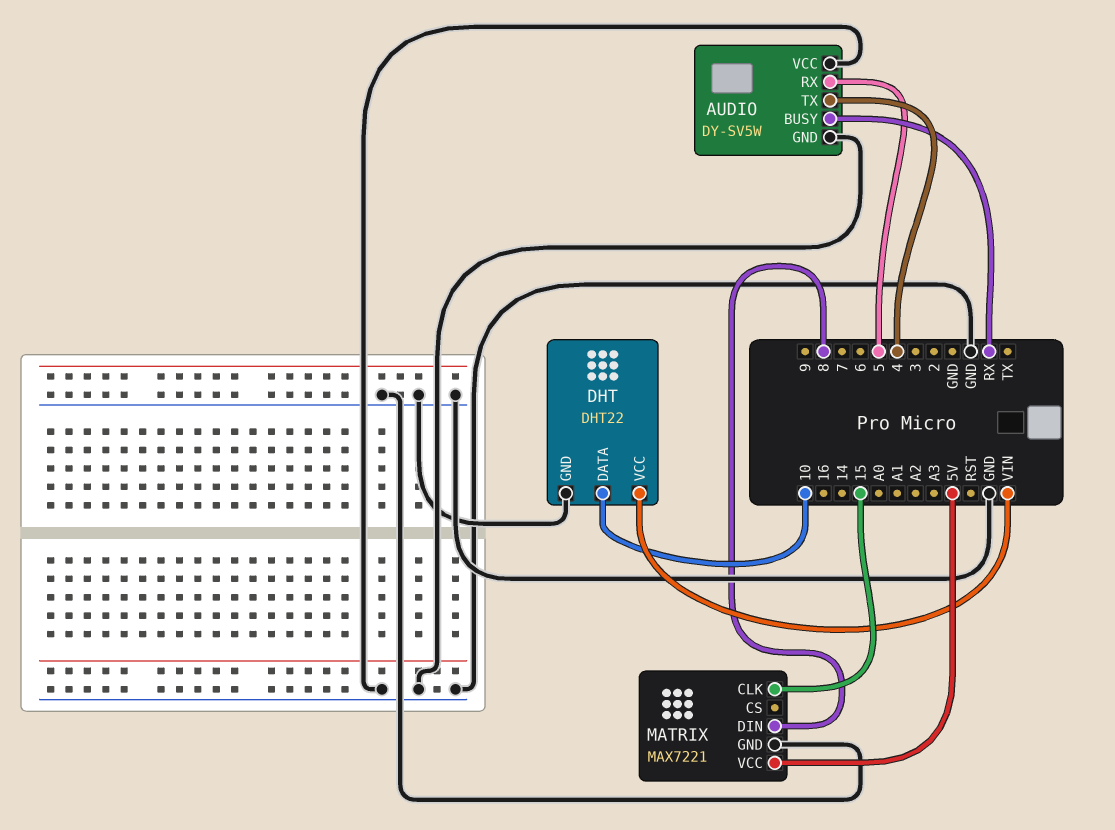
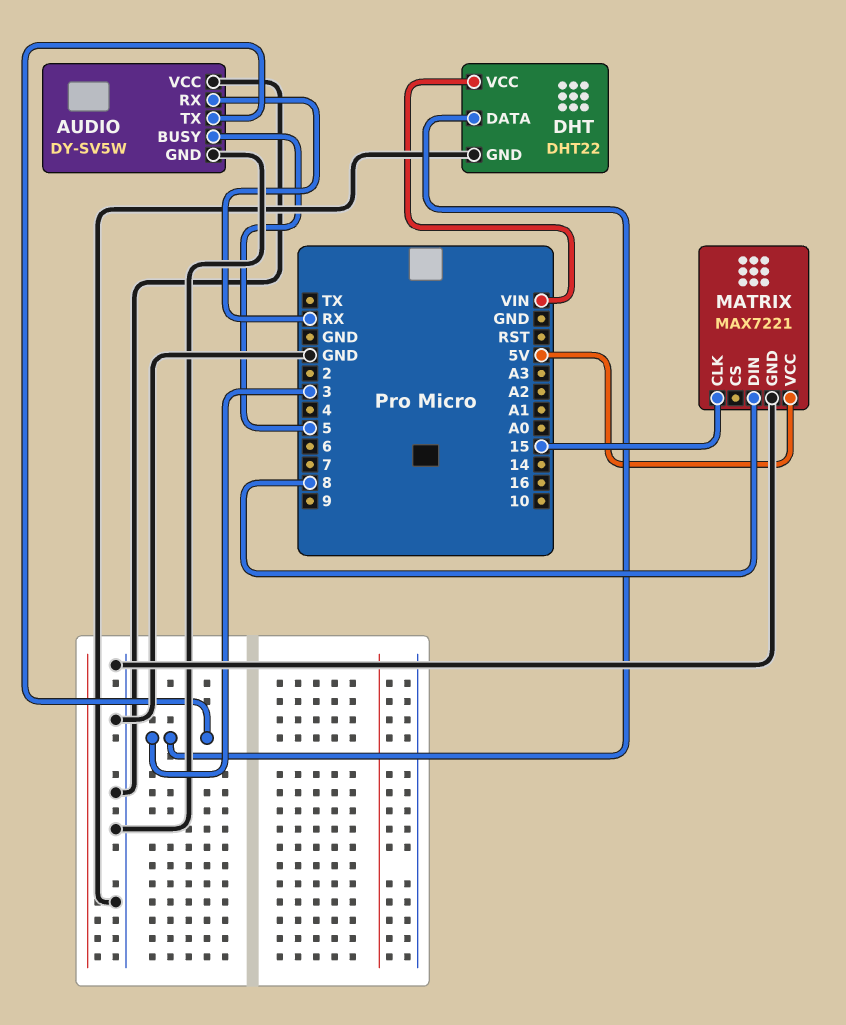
AUDIO pin BUSY: RX -> 5
AUDIO pin RX: 5 -> RX
AUDIO pin TX: 4 -> 3
DHT pin DATA: 10 -> 3

